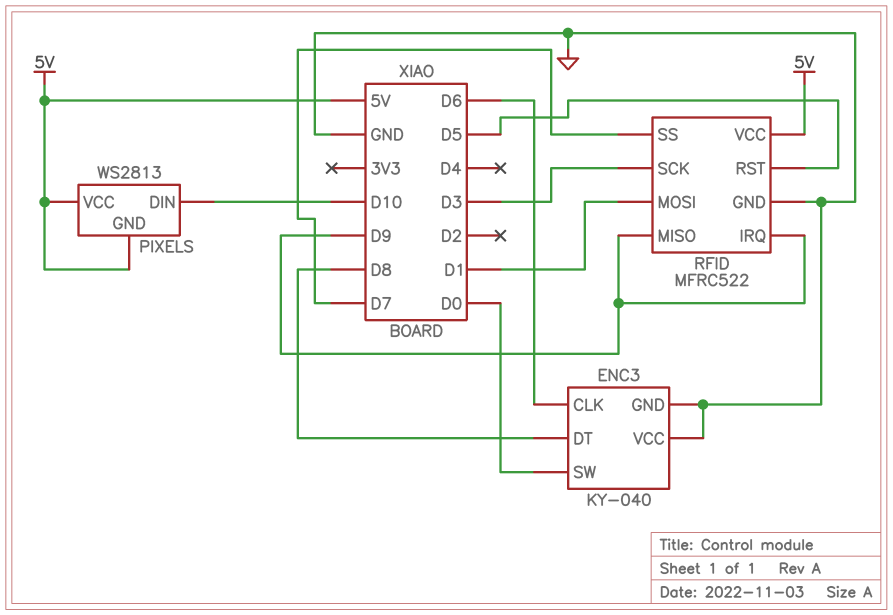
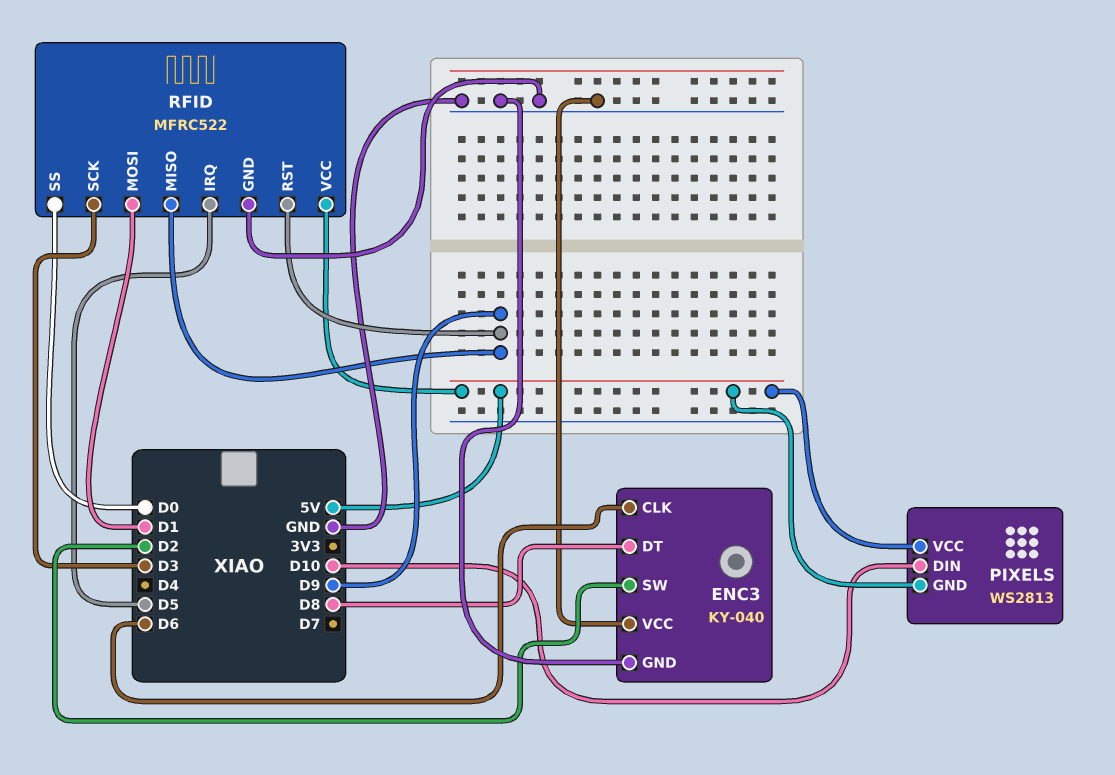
ENC3 pin SW: D0 -> D2
RFID pin IRQ: D9 -> D5
RFID pin RST: D5 -> D9
RFID pin SS: D7 -> D0

